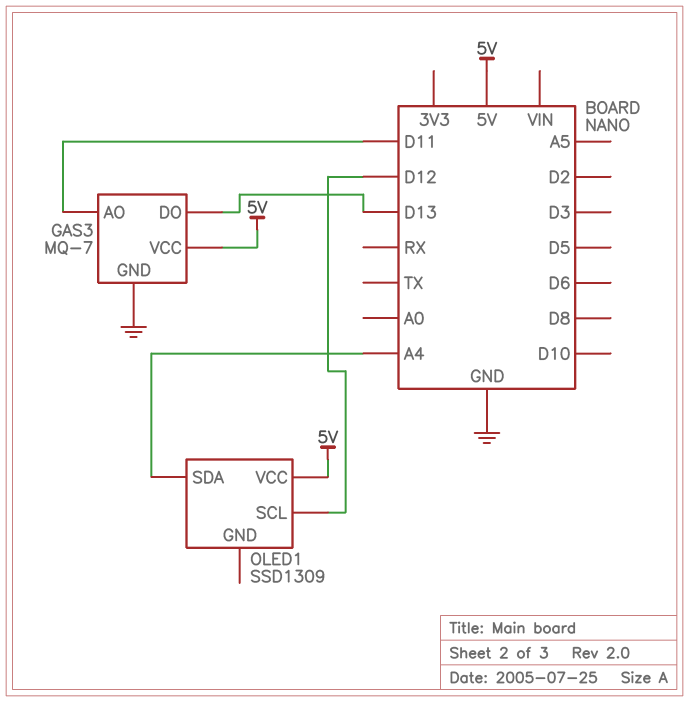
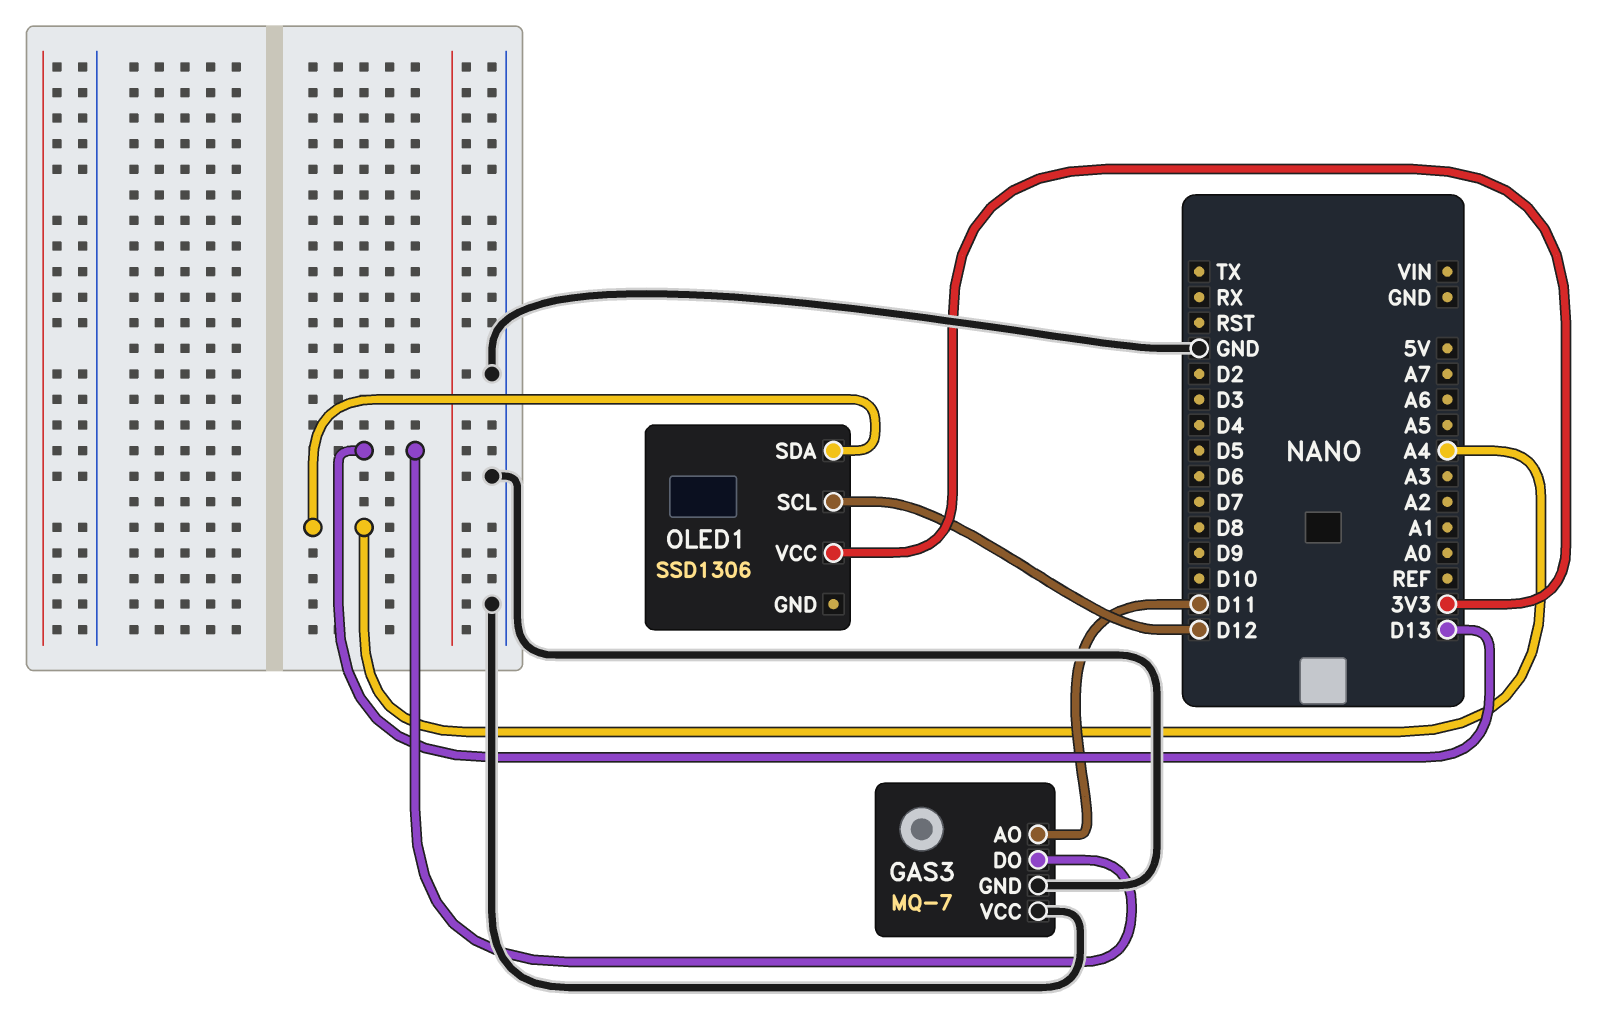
GAS3 pin VCC: 5V -> GND
OLED1: SSD1309 -> SSD1306
OLED1 pin VCC: 5V -> 3V3

